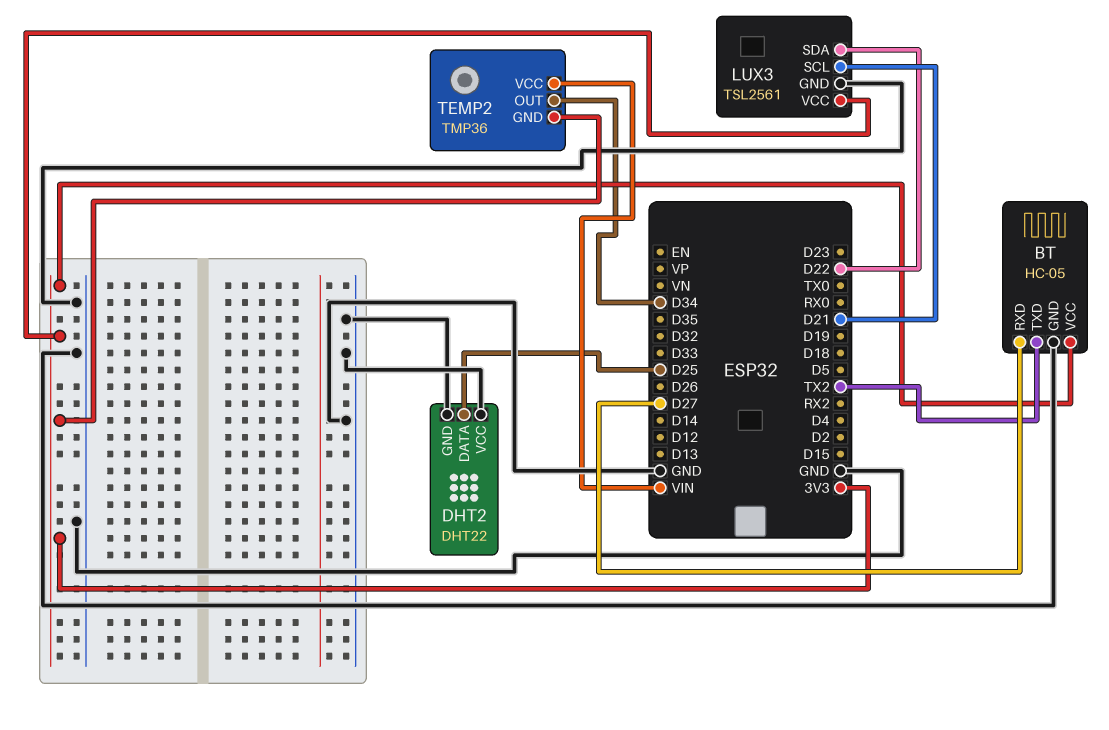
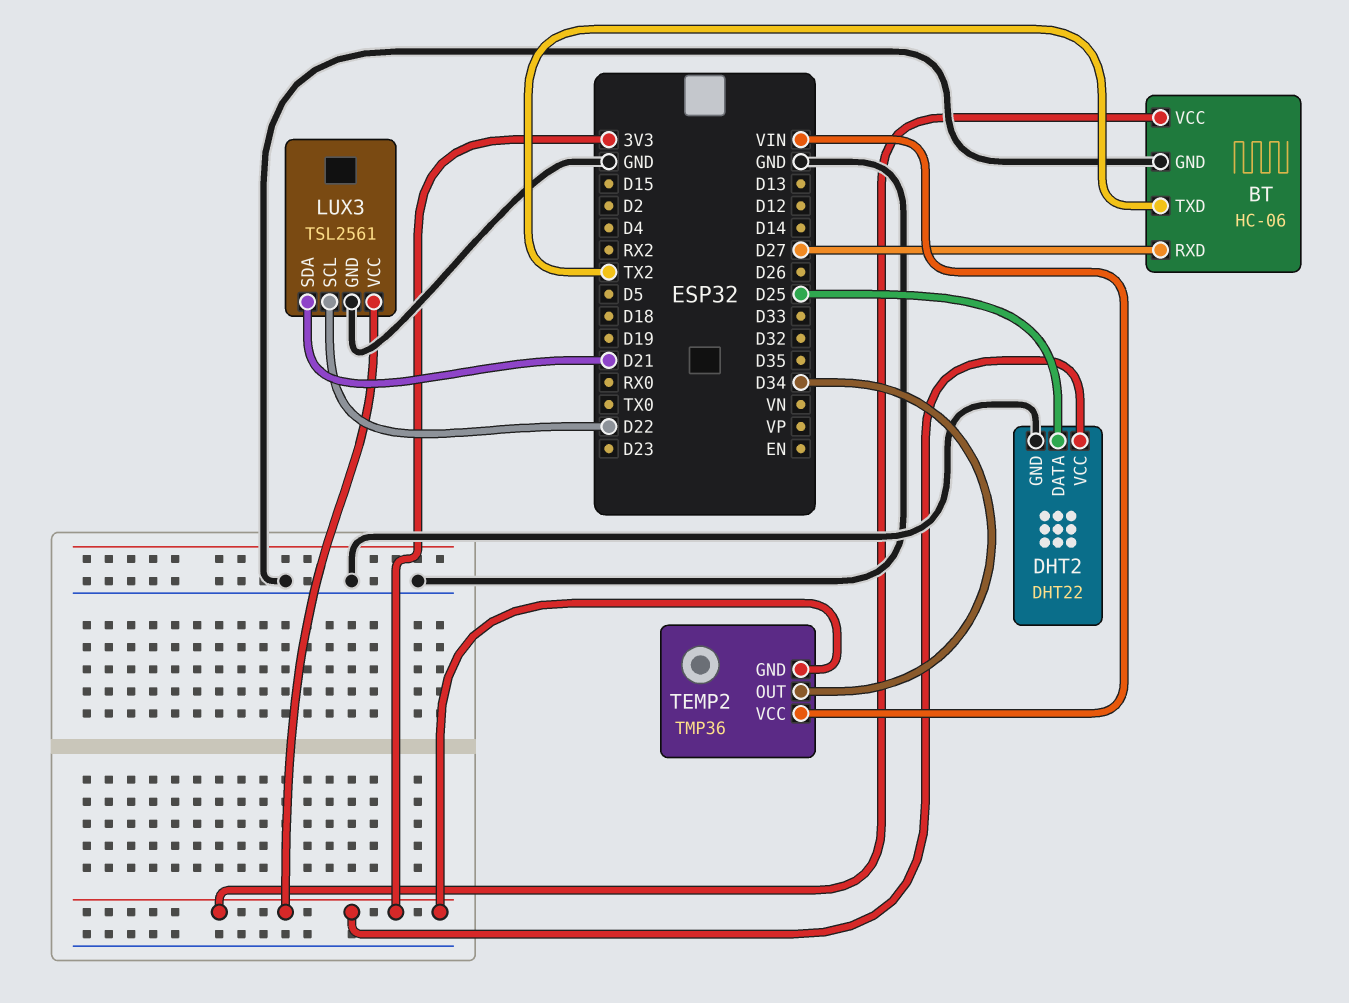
BT: HC-05 -> HC-06
DHT2 pin VCC: GND -> 3V3
LUX3 pin SCL: D21 -> D22
LUX3 pin SDA: D22 -> D21

